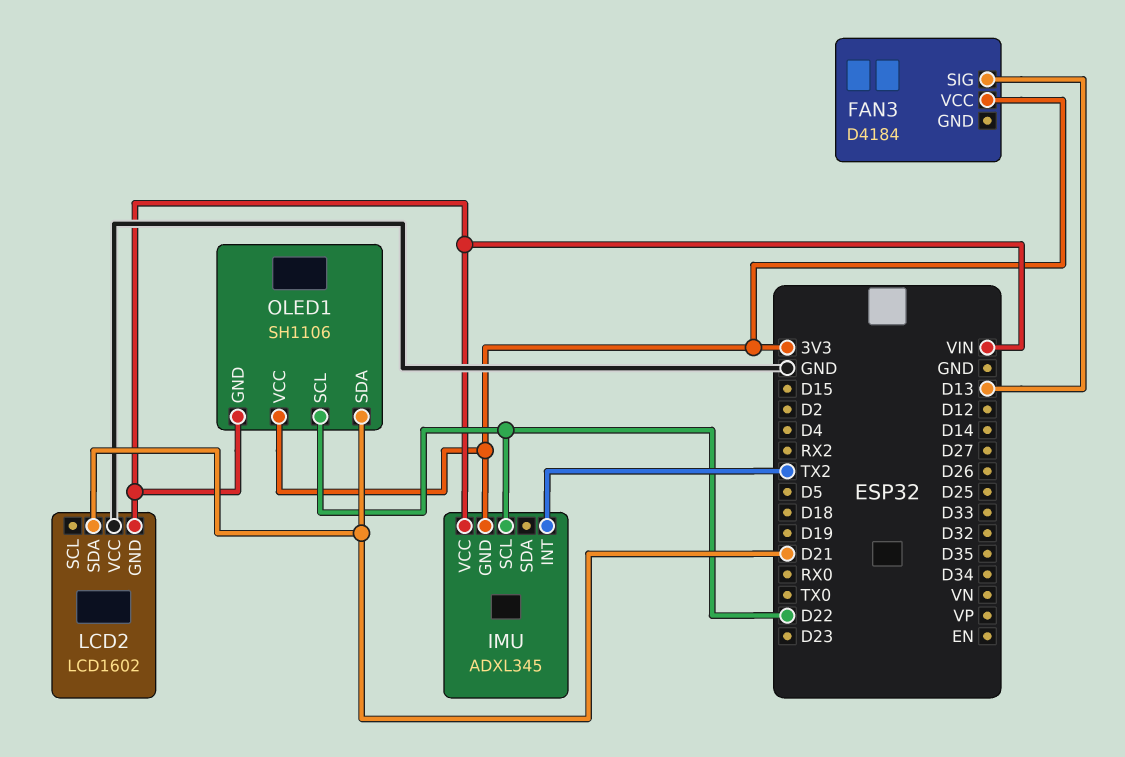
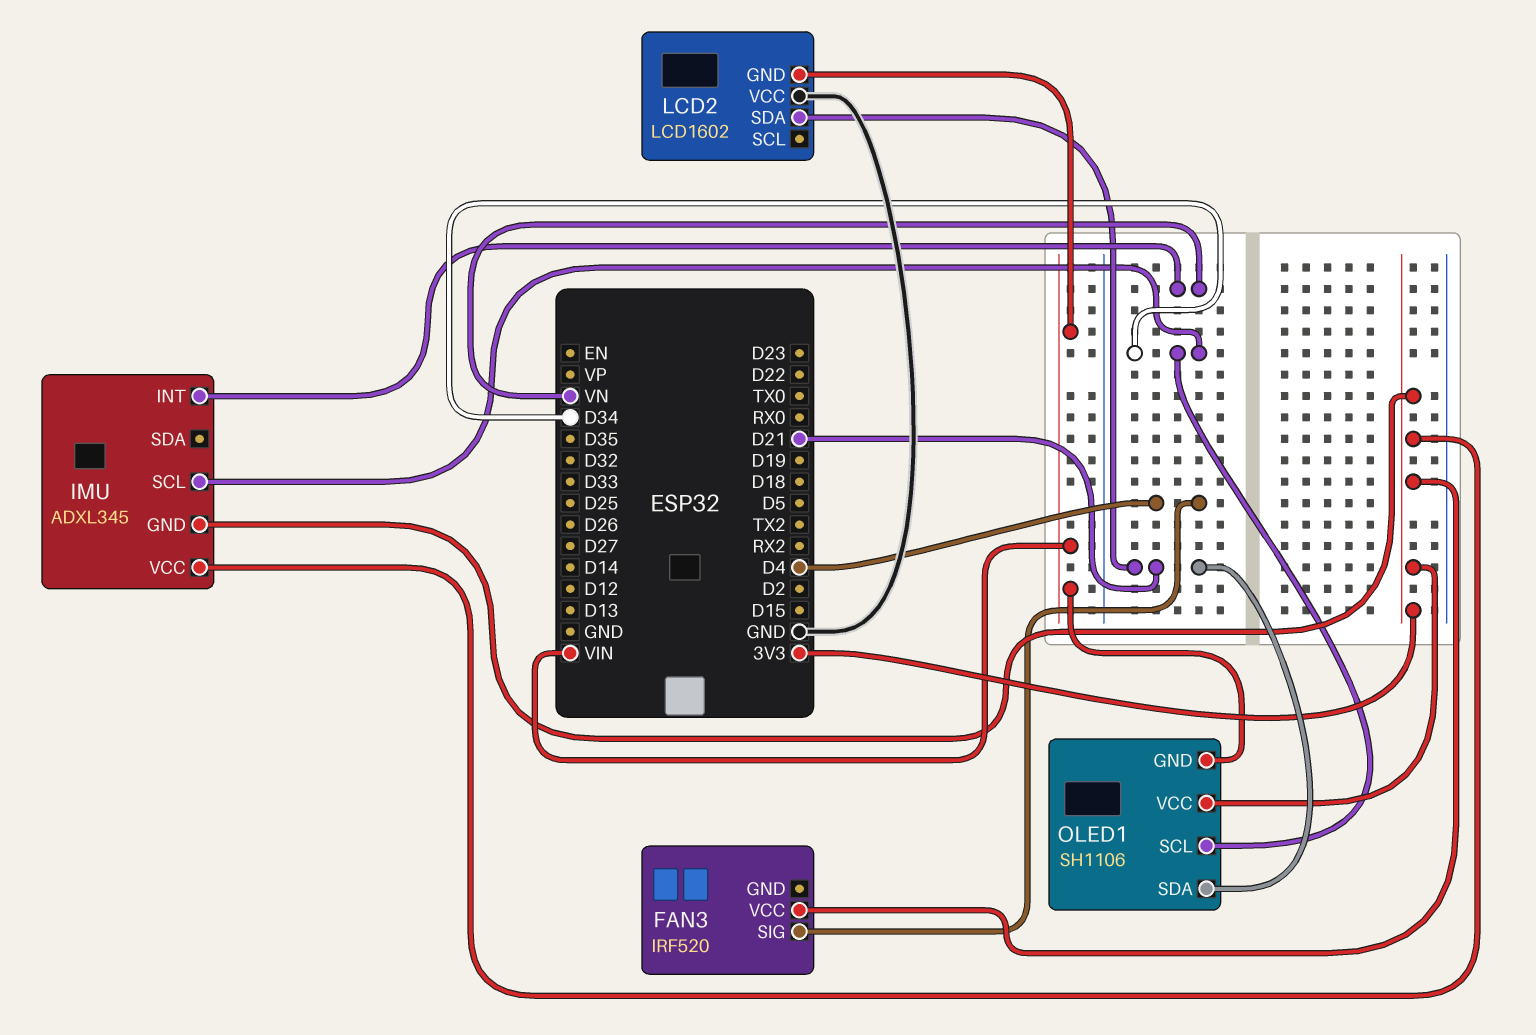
FAN3: D4184 -> IRF520
FAN3 pin SIG: D13 -> D4
IMU pin INT: TX2 -> VN
IMU pin SCL: D22 -> D34
IMU pin VCC: VIN -> 3V3
OLED1 pin SCL: D22 -> D34

